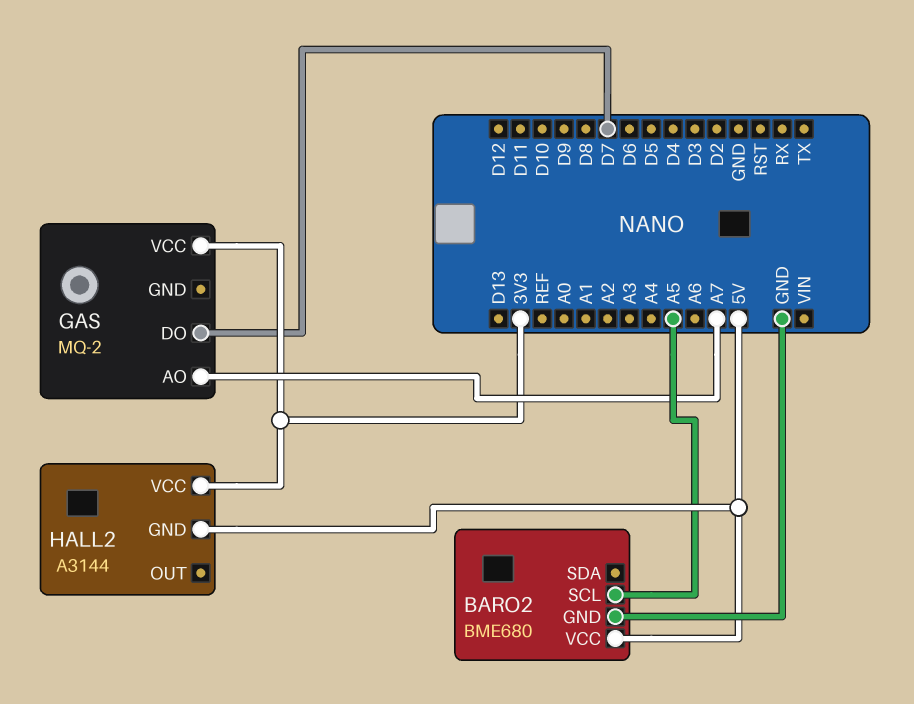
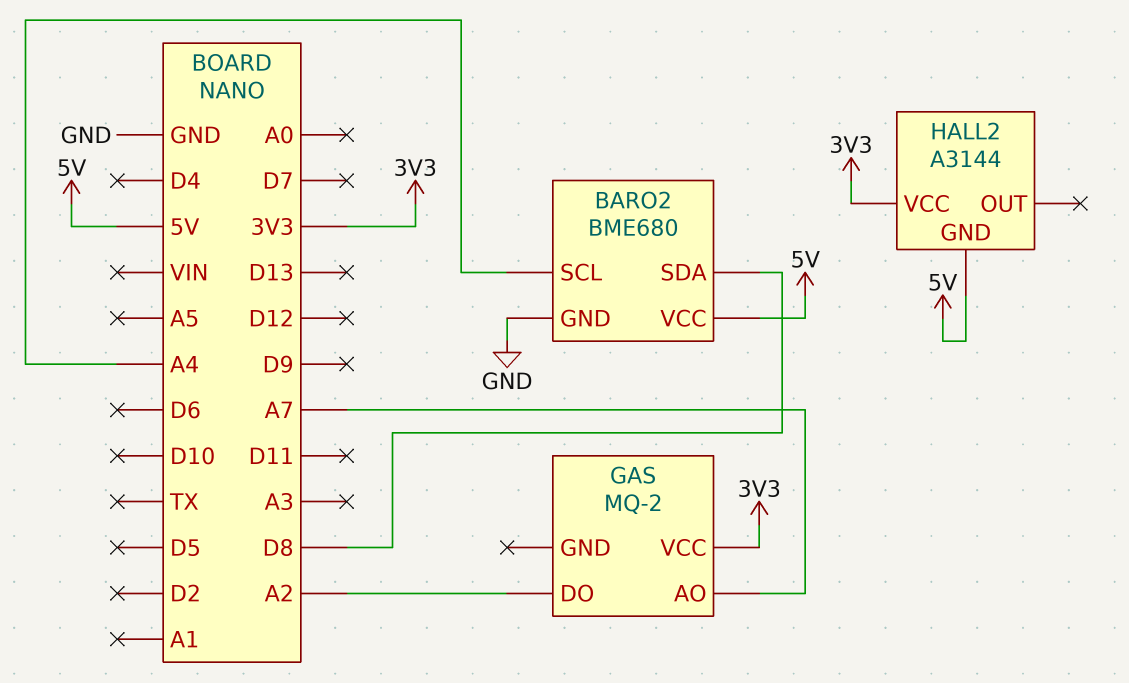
BARO2 pin SCL: A5 -> A4
BARO2 pin SDA: none -> D8
GAS pin DO: D7 -> A2

